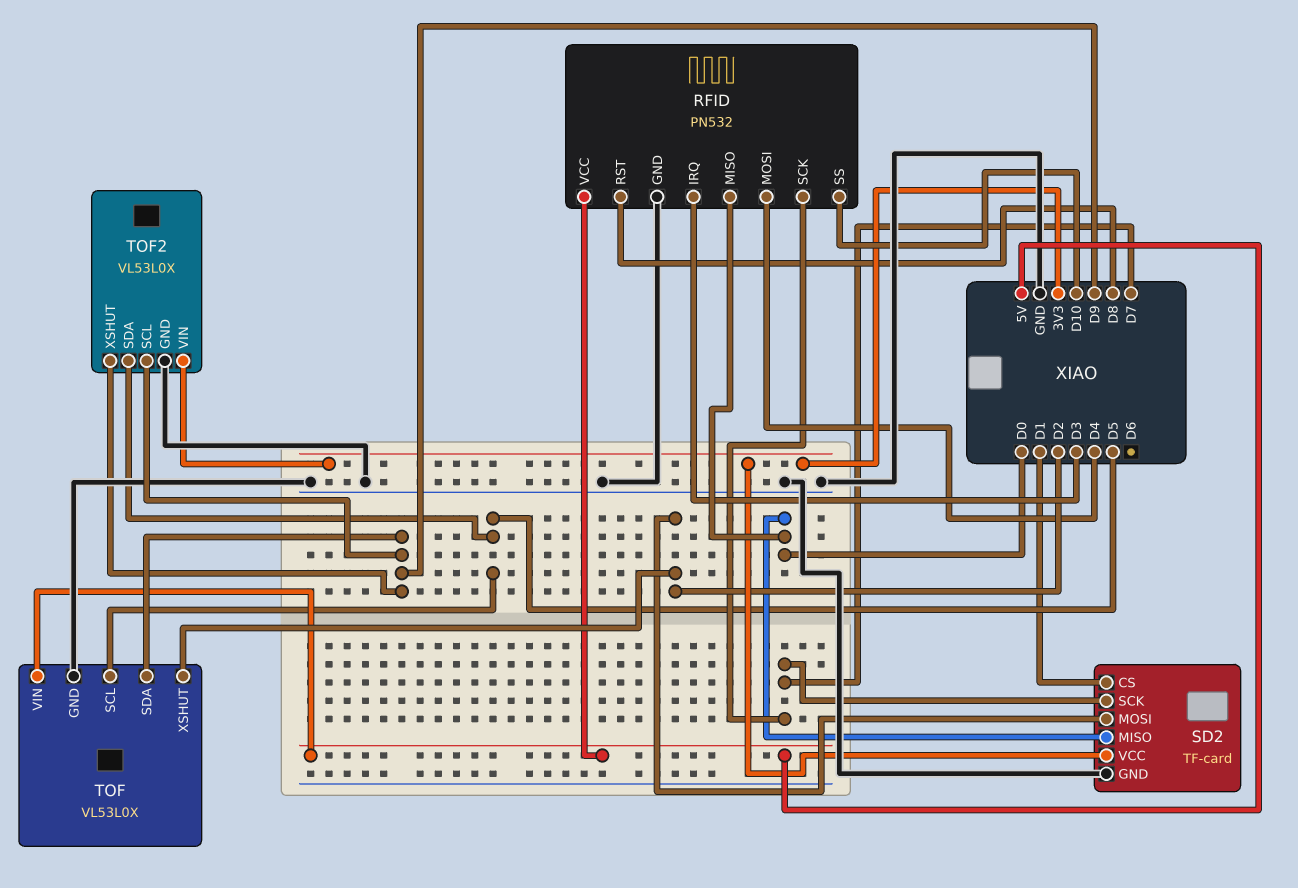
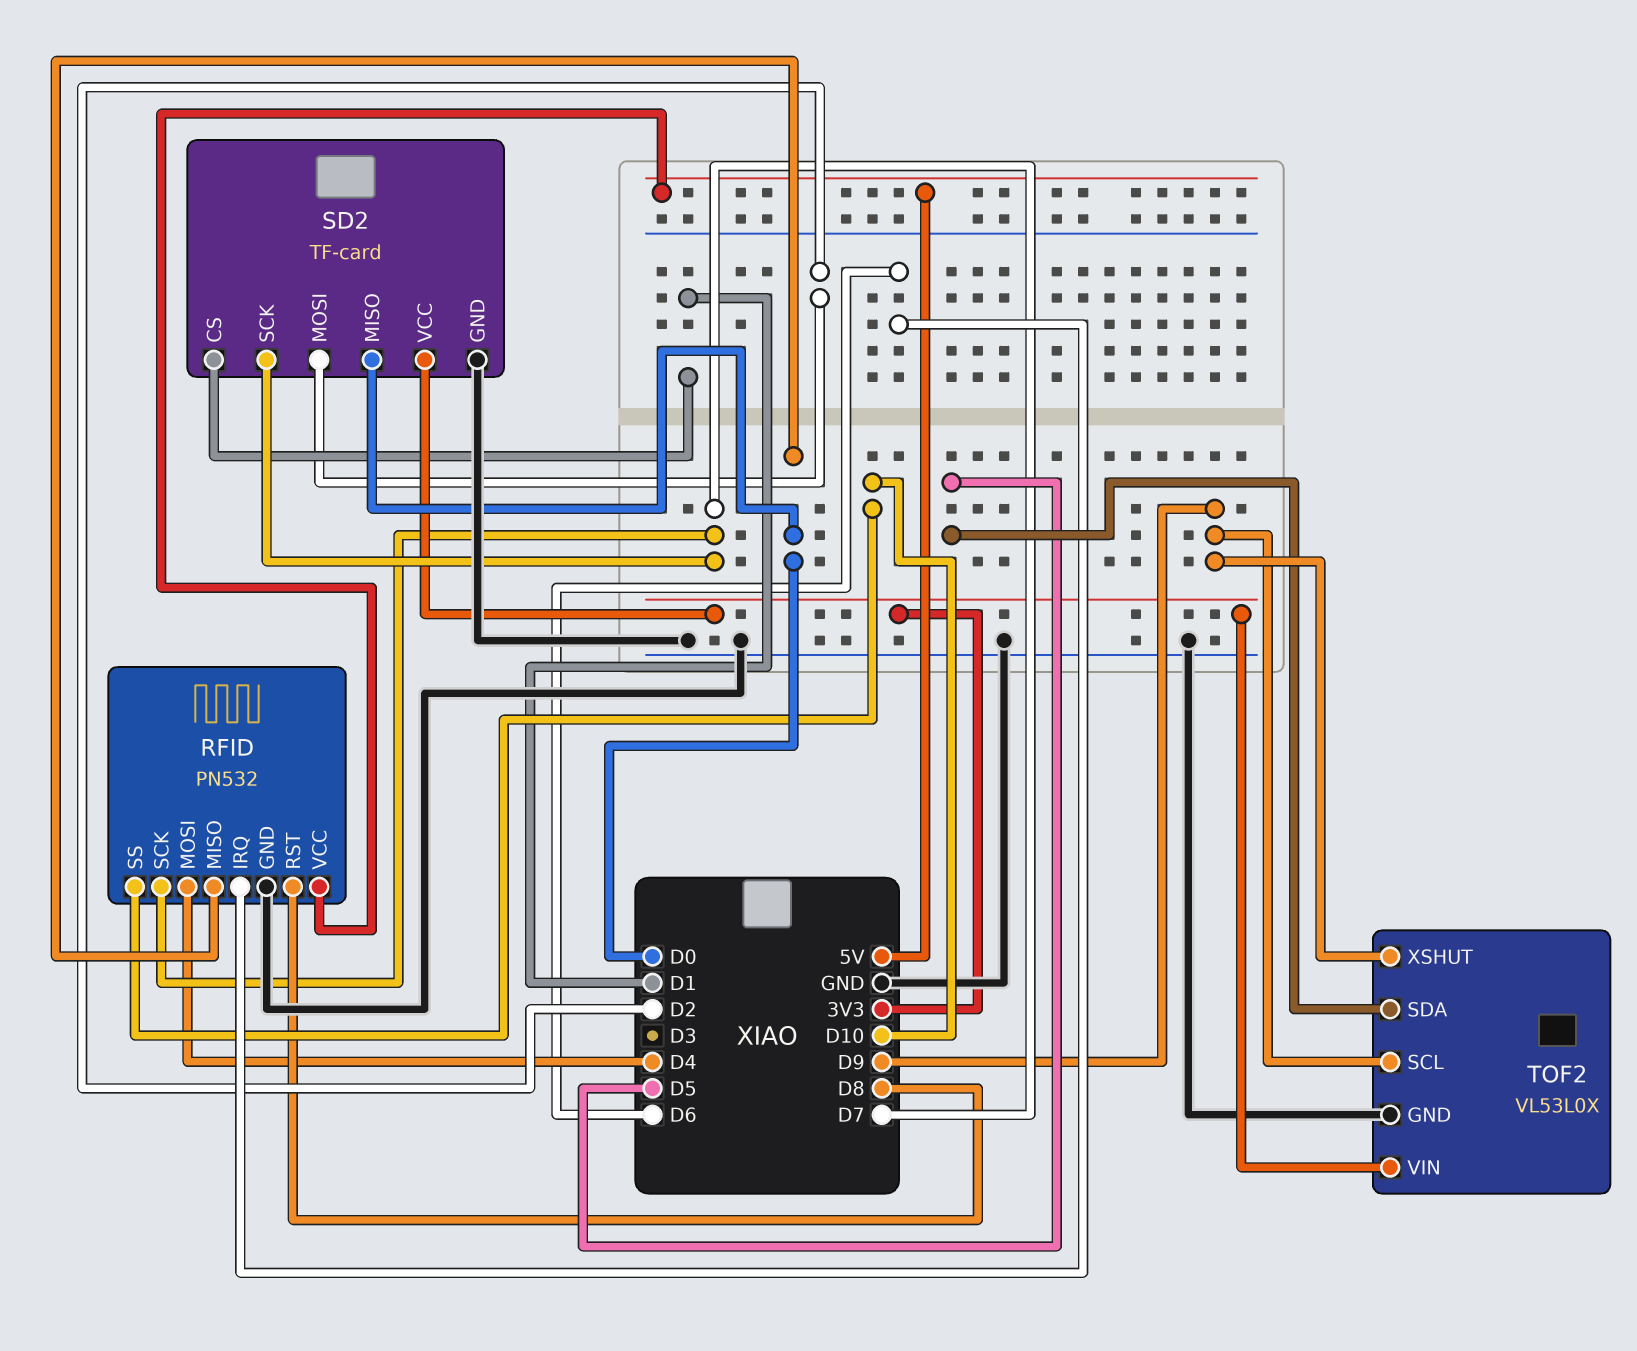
RFID pin IRQ: D3 -> D6
TOF: VL53L0X -> none
TOF pin GND: GND -> none
TOF pin SCL: D5 -> none
TOF pin SDA: D9 -> none
TOF pin VIN: 5V -> none
TOF pin XSHUT: D2 -> none

